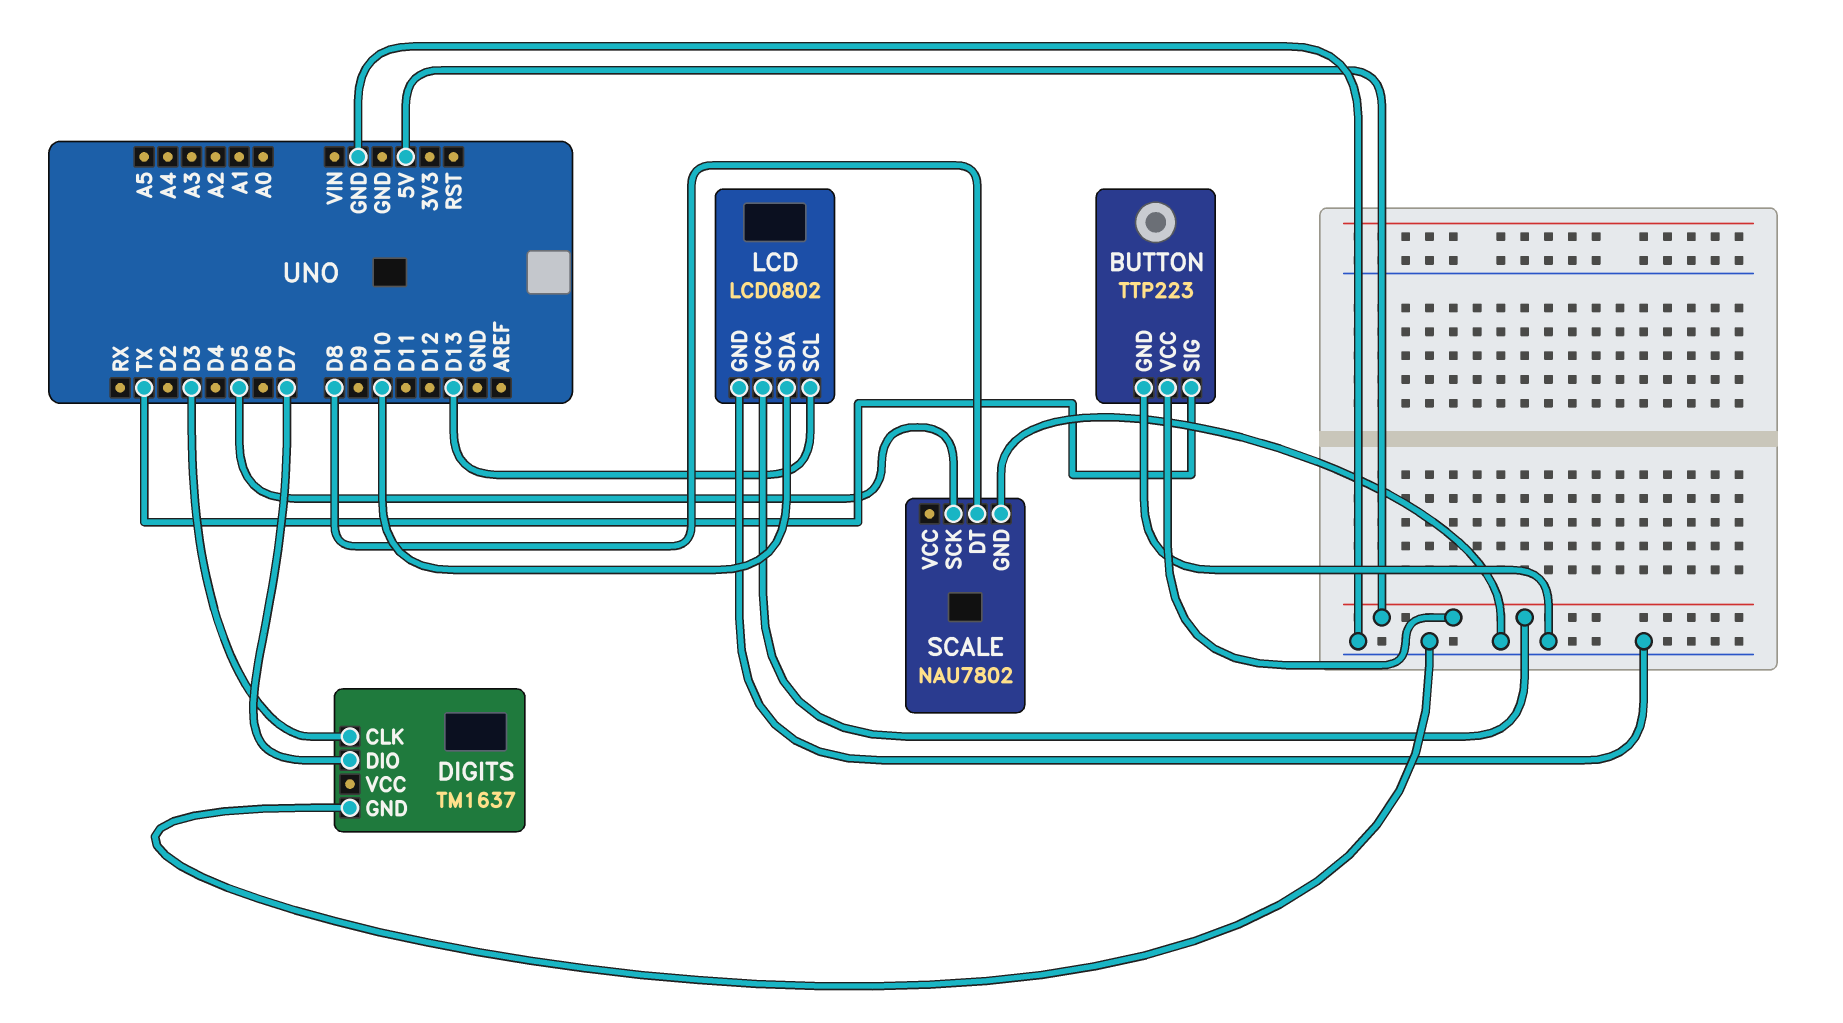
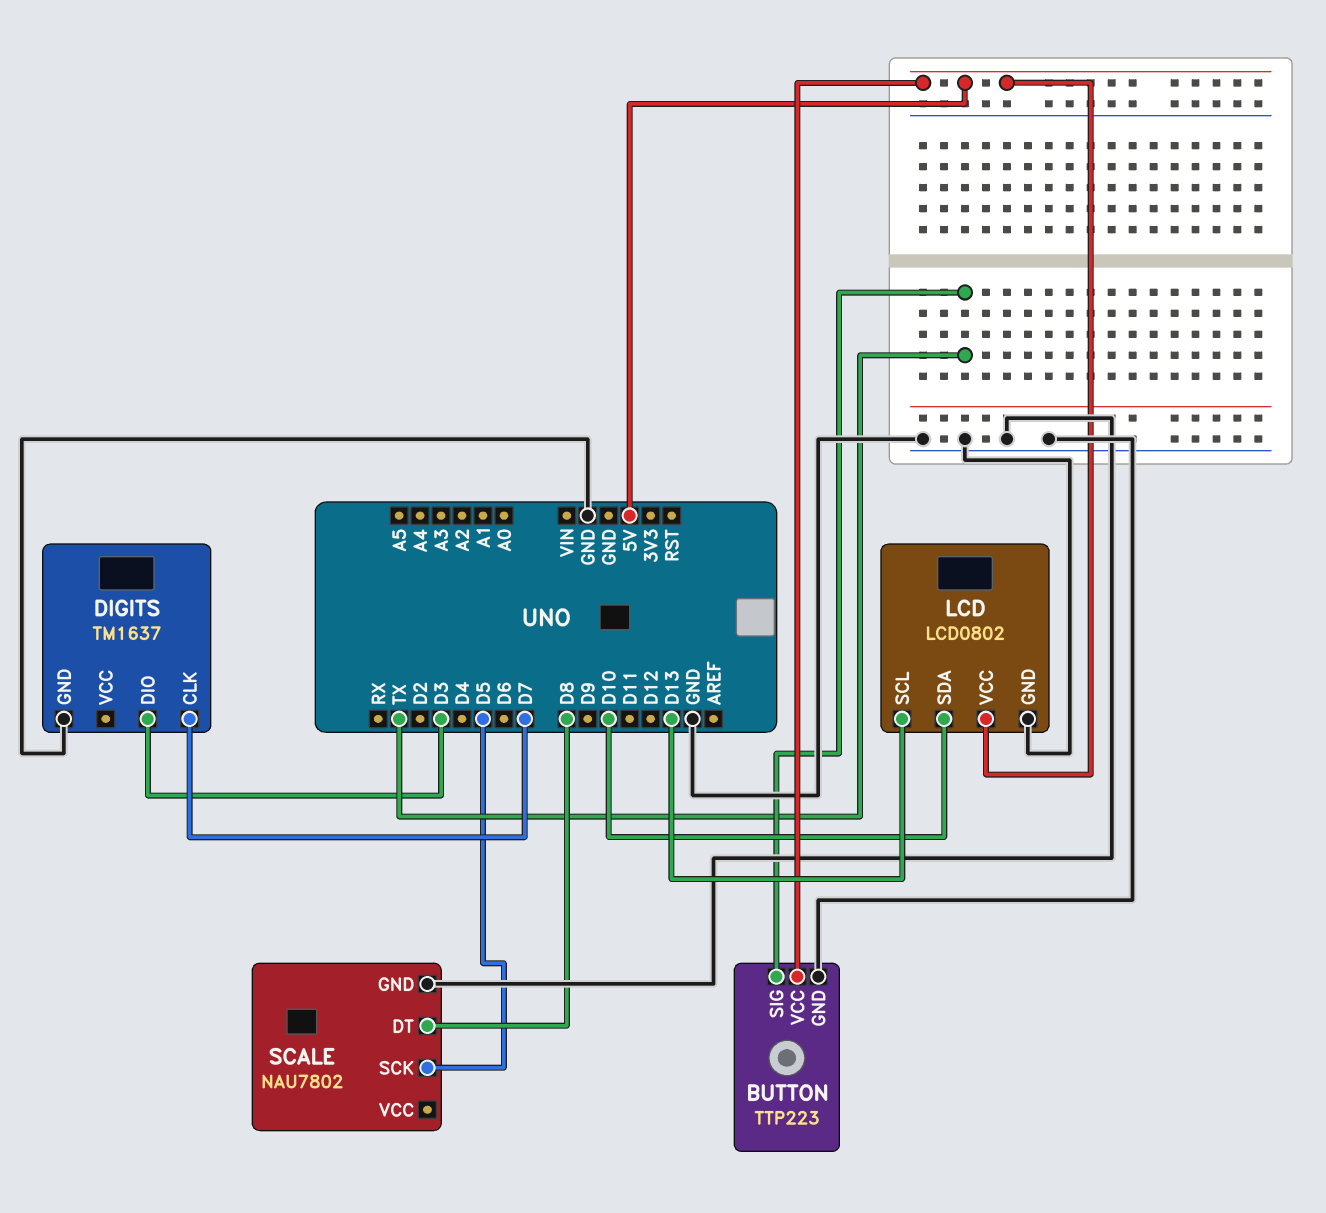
DIGITS pin CLK: D3 -> D7
DIGITS pin DIO: D7 -> D3

